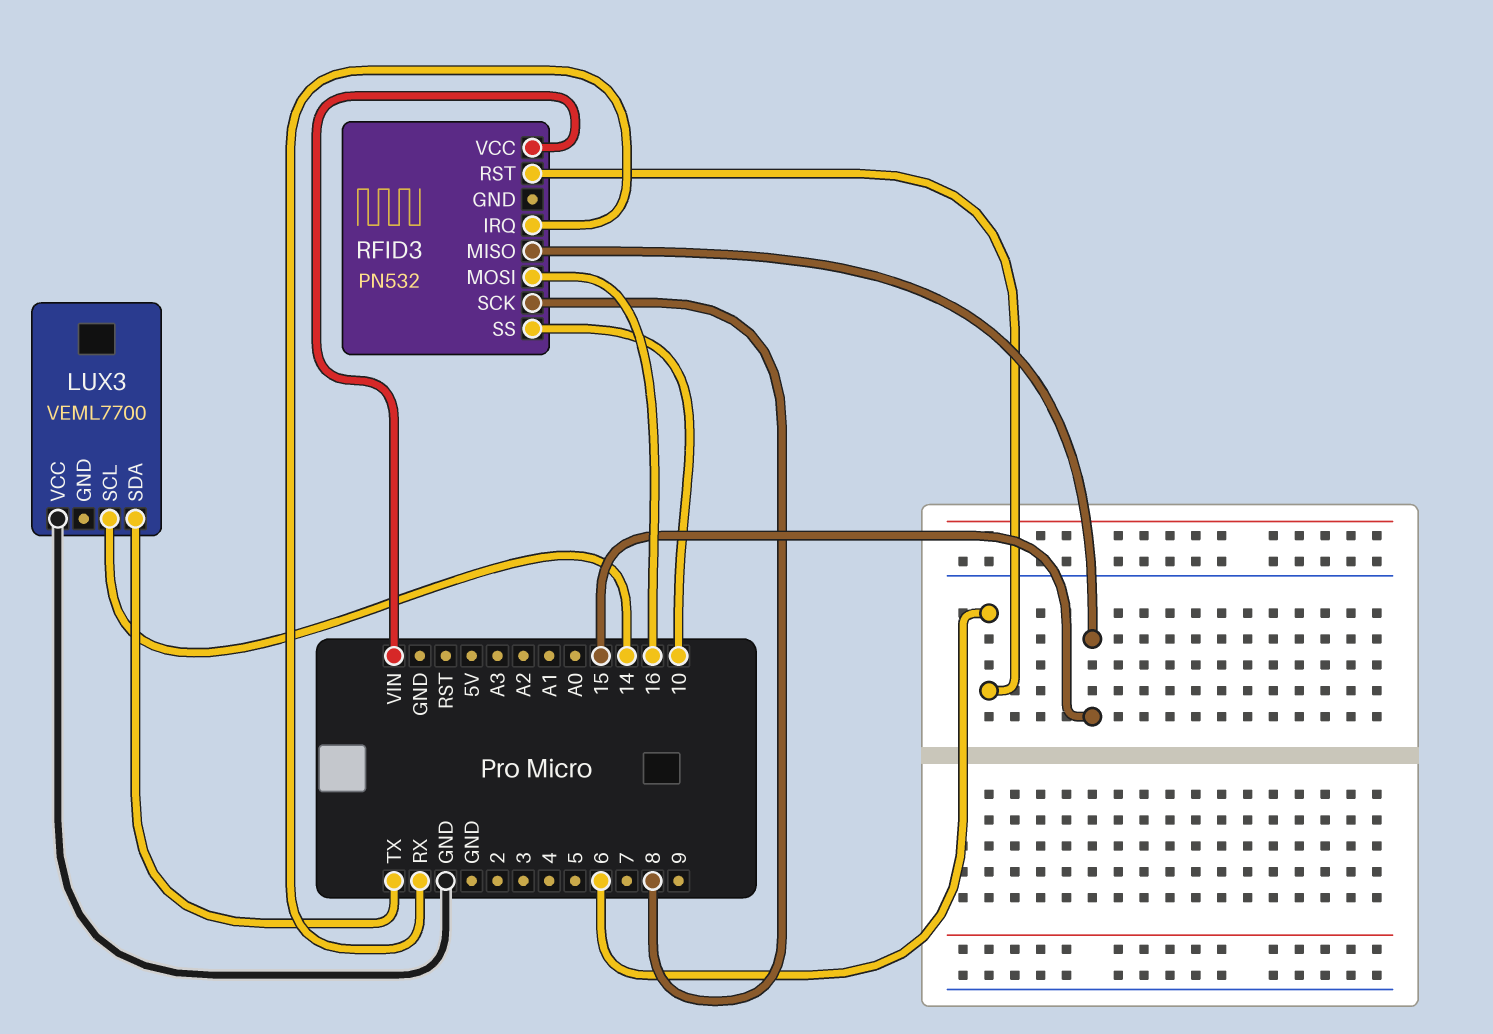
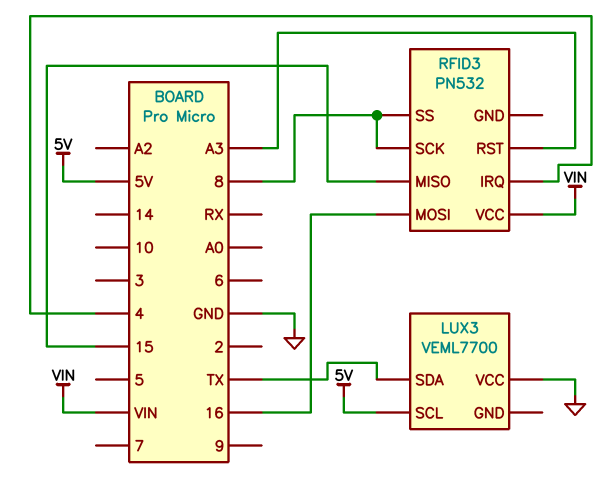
LUX3 pin SCL: 14 -> 5V
RFID3 pin IRQ: RX -> 4
RFID3 pin RST: 6 -> A3
RFID3 pin SS: 10 -> 8

